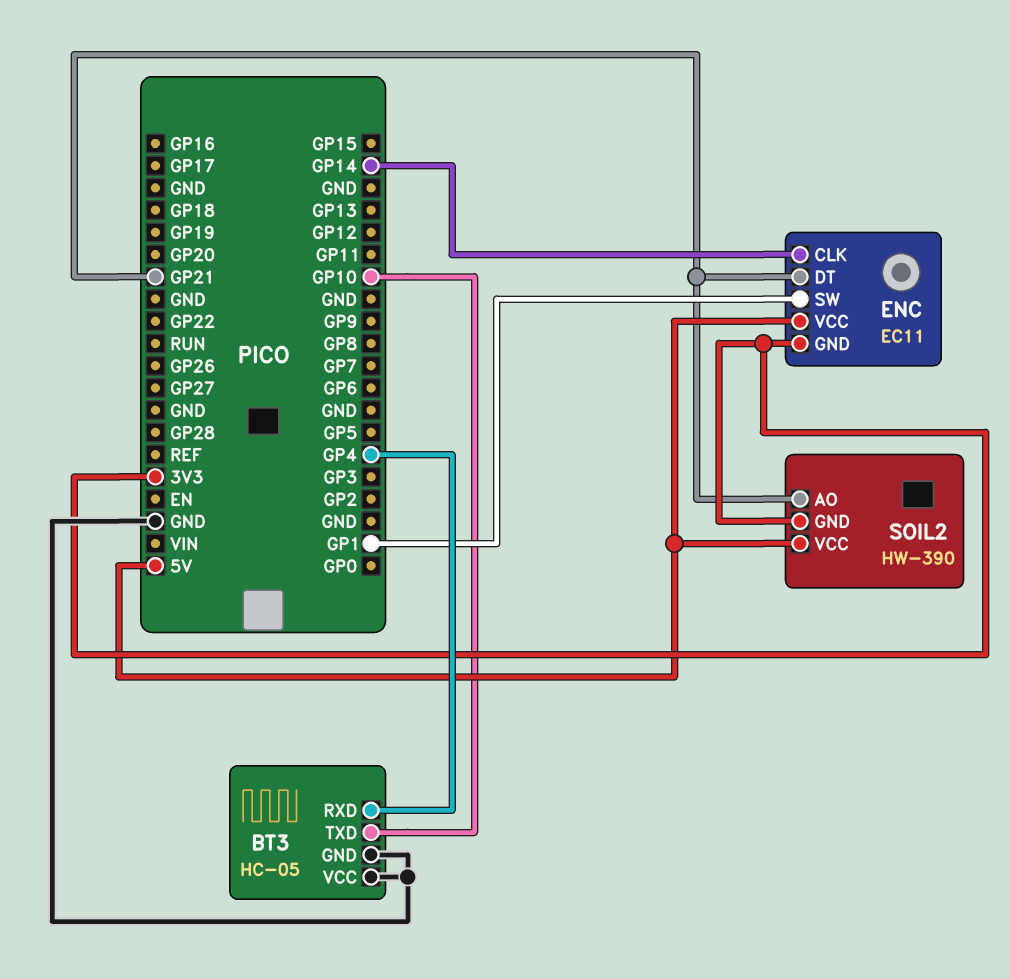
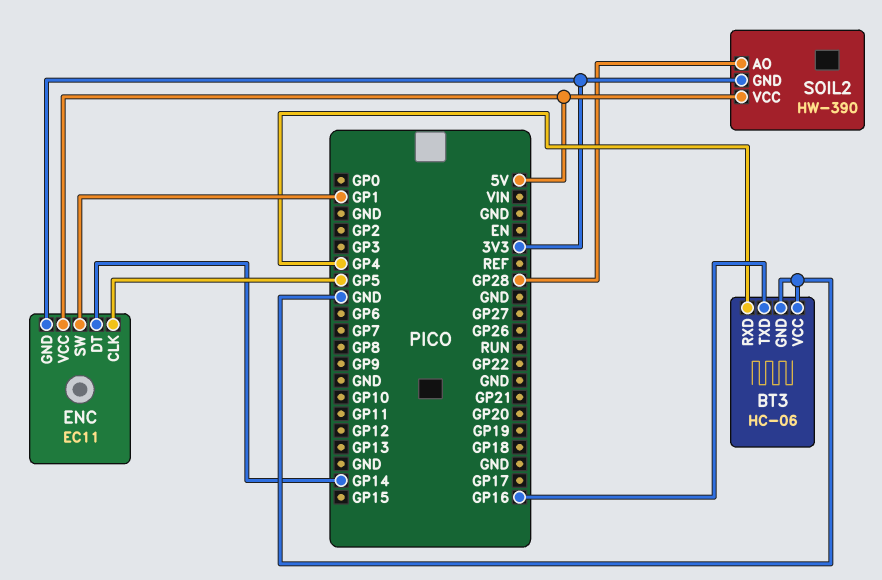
BT3: HC-05 -> HC-06
BT3 pin TXD: GP10 -> GP16
ENC pin CLK: GP14 -> GP5
ENC pin DT: GP21 -> GP14
SOIL2 pin AO: GP21 -> GP28

